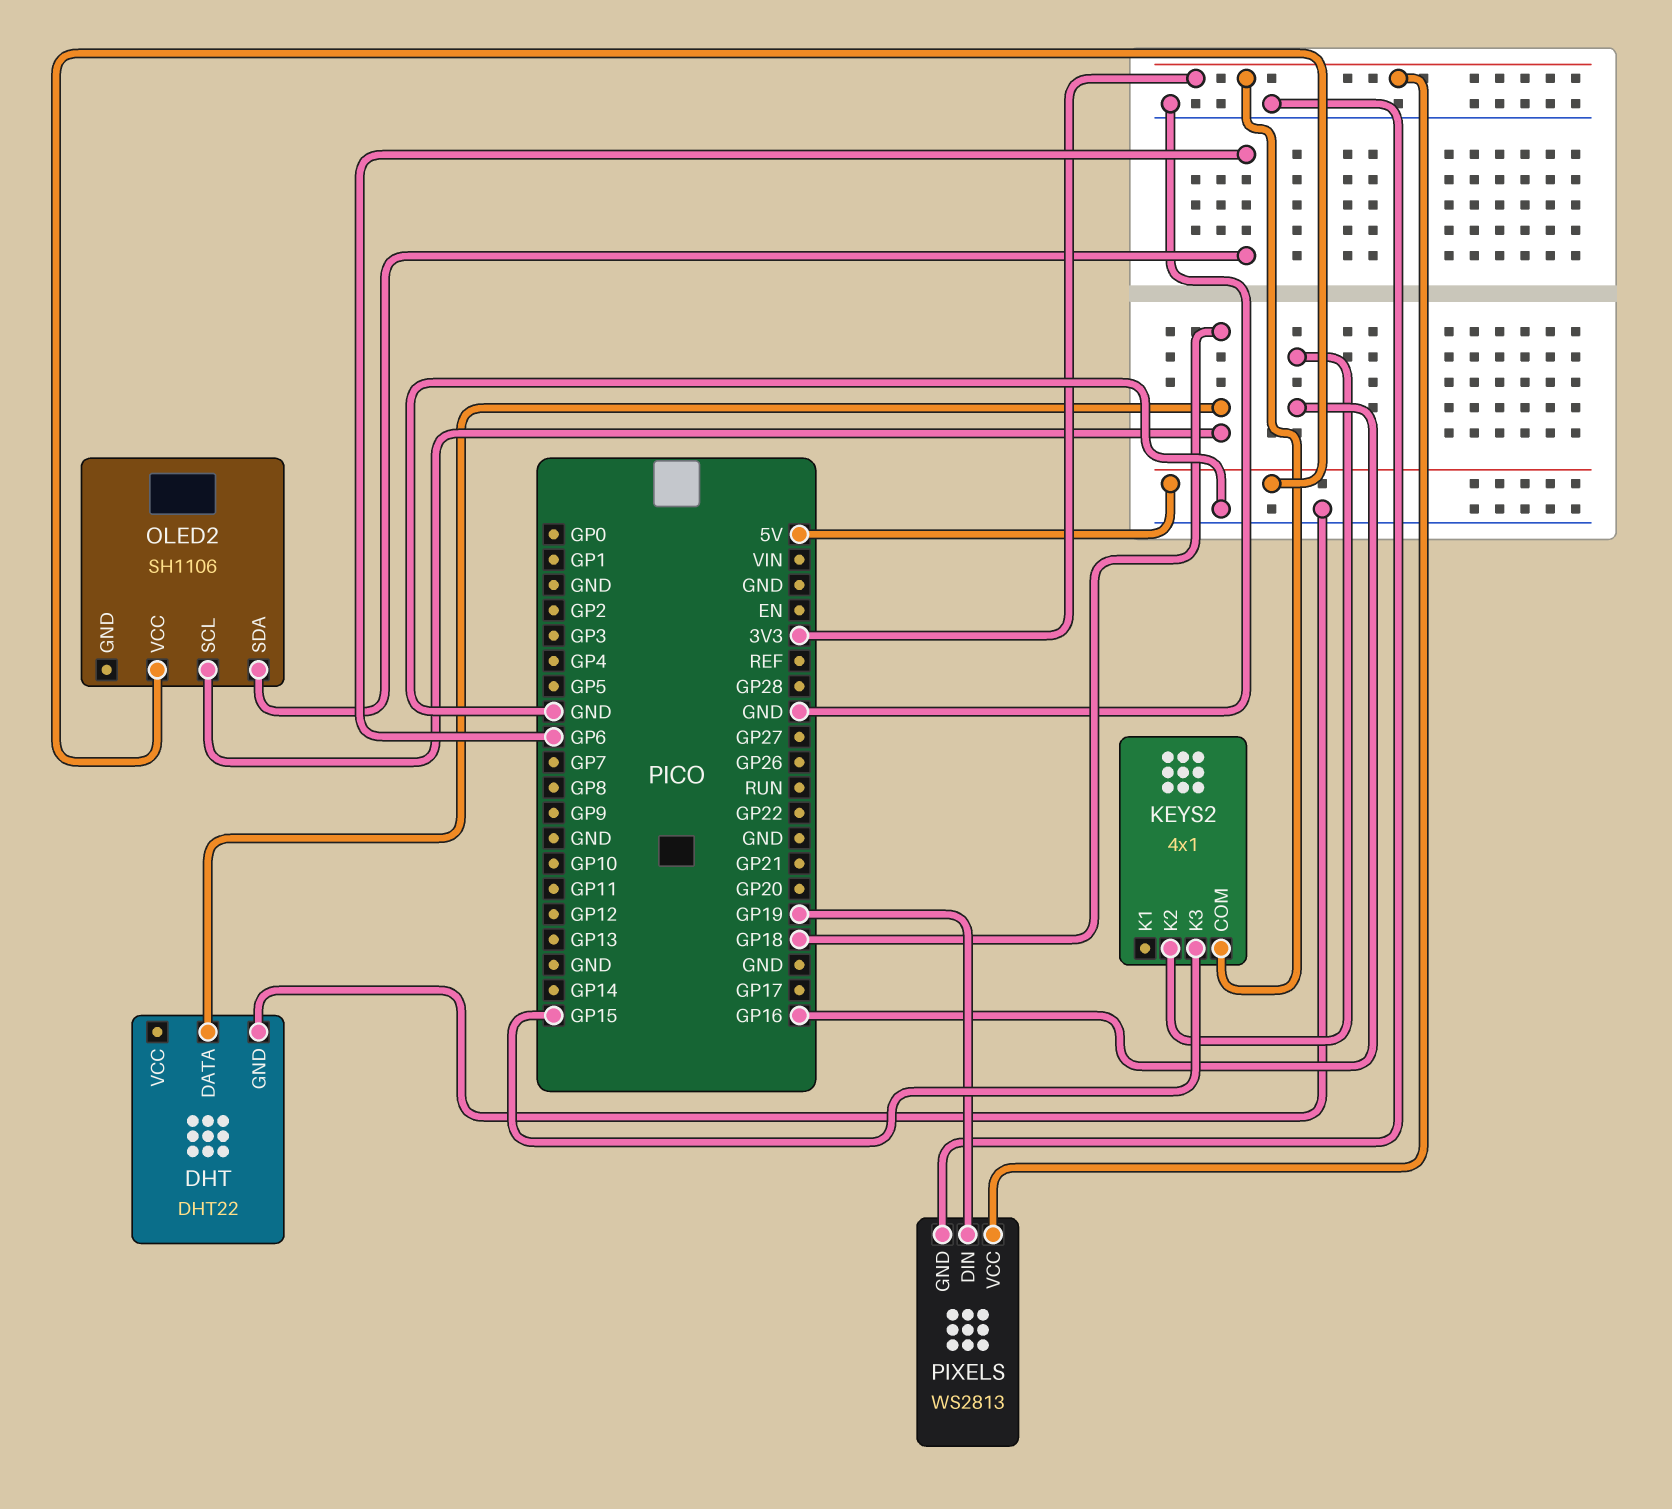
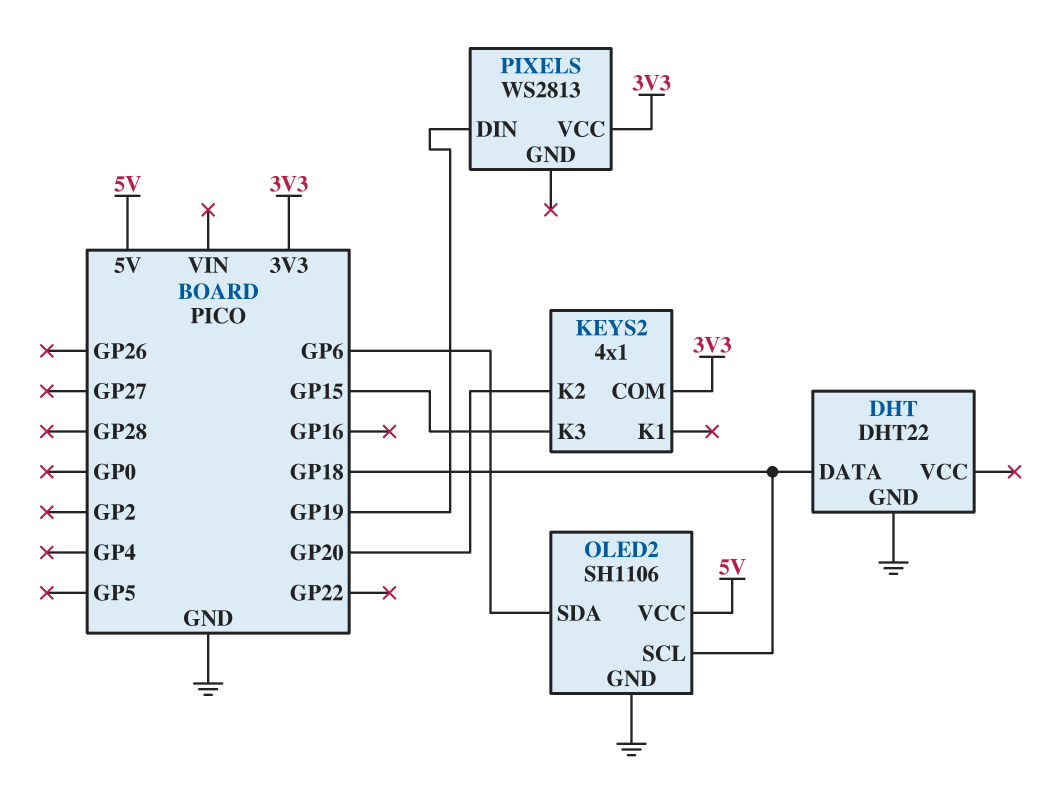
KEYS2 pin K2: GP16 -> GP20
OLED2 pin GND: none -> GND
PIXELS pin GND: GND -> none

